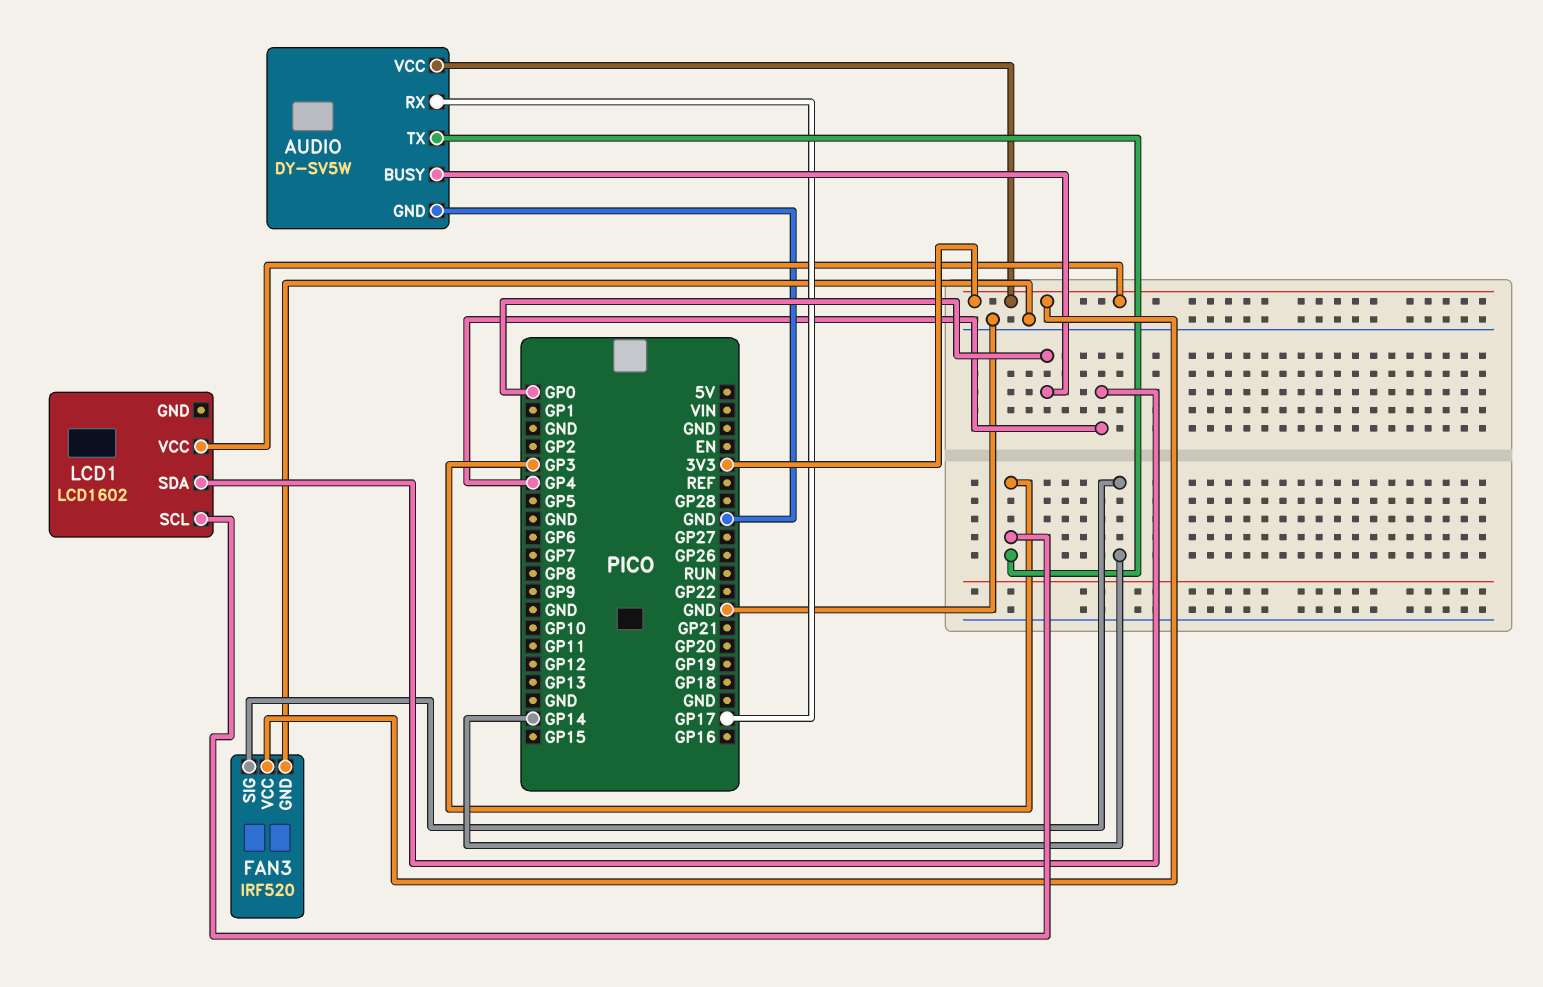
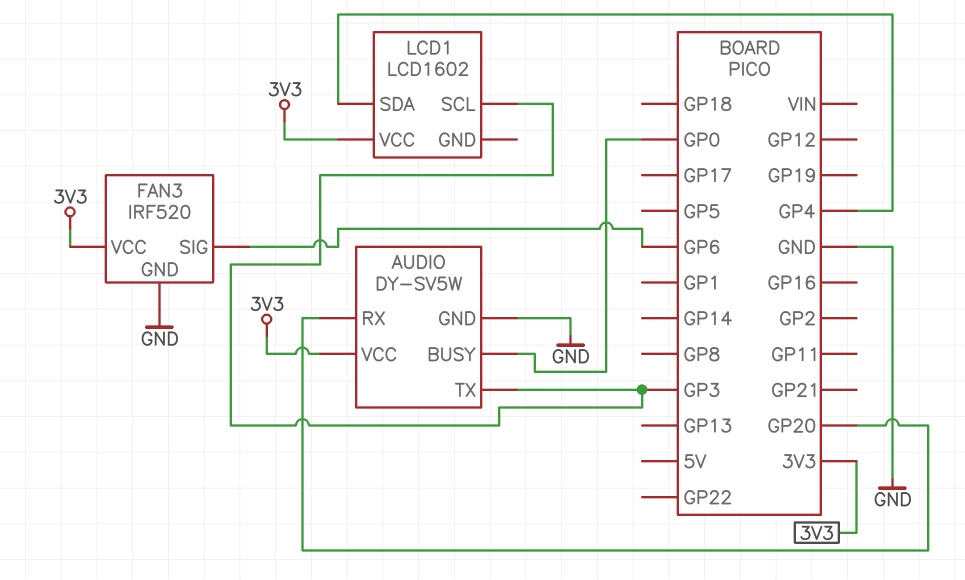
AUDIO pin RX: GP17 -> GP20
FAN3 pin SIG: GP14 -> GP6

